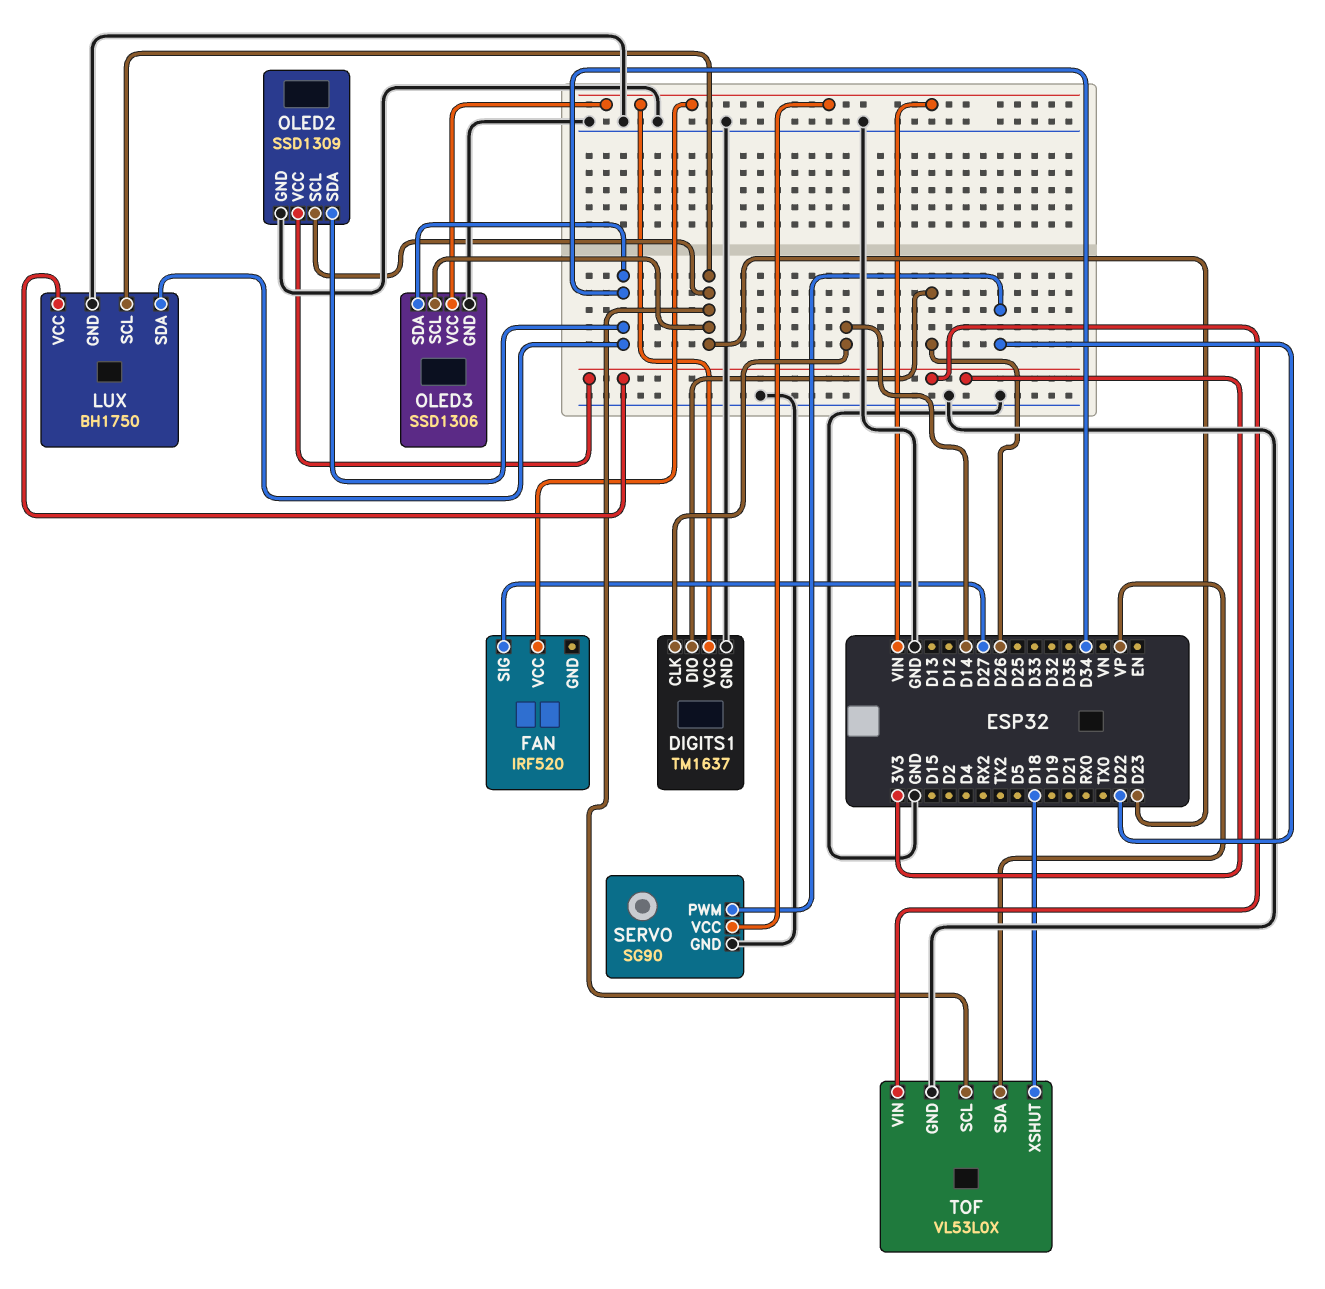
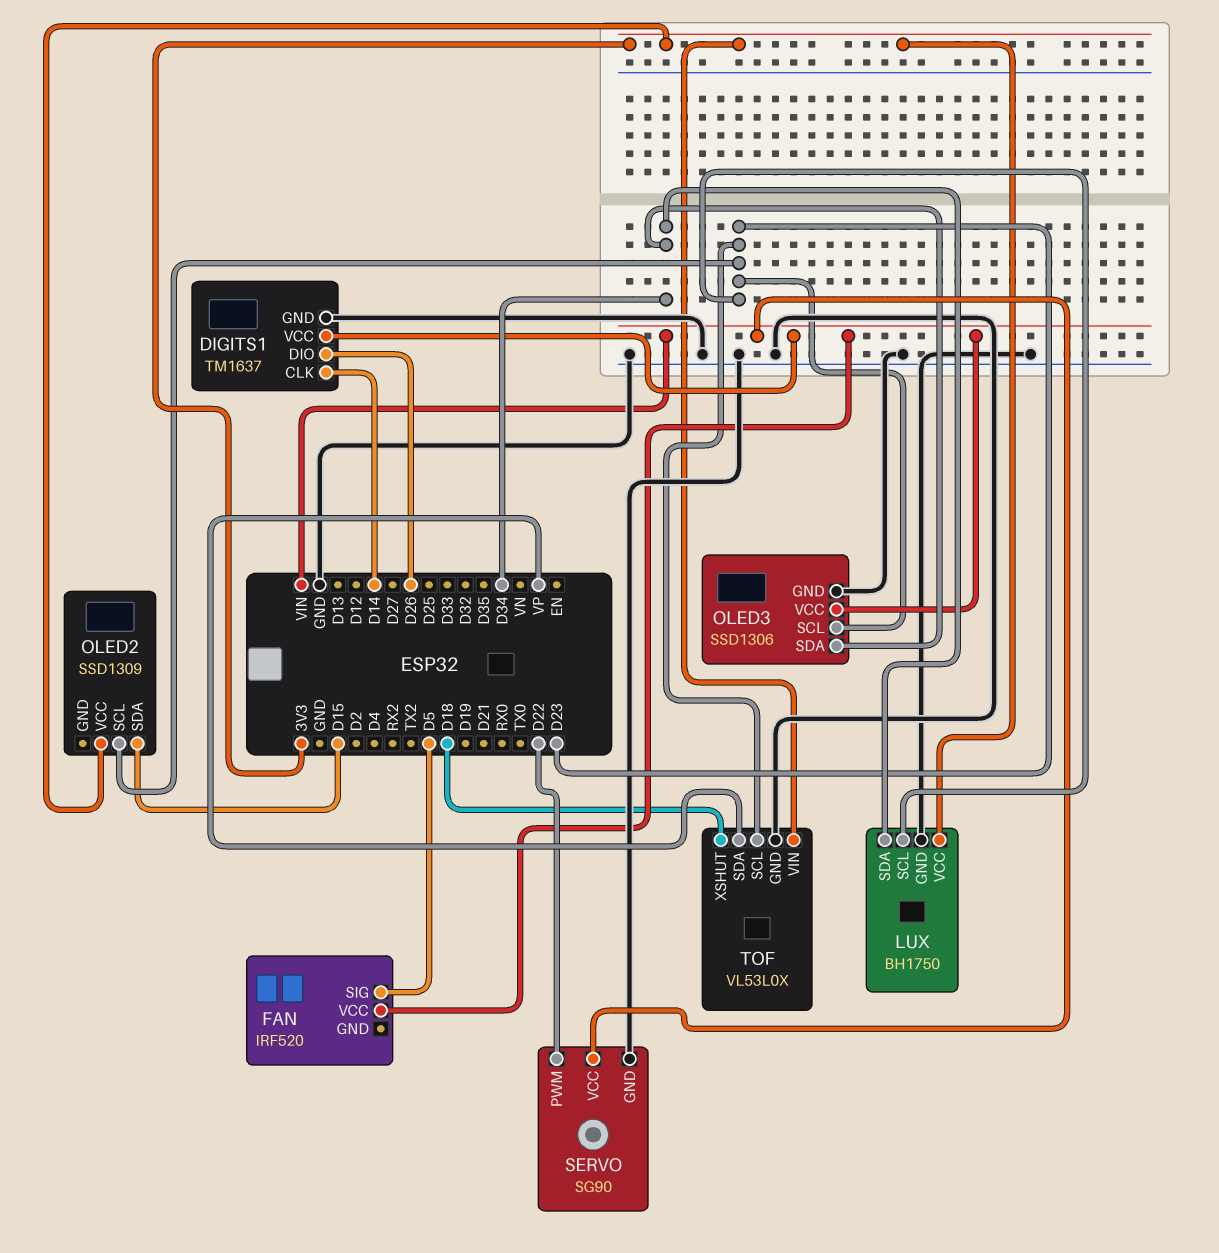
FAN pin SIG: D27 -> D5
OLED2 pin GND: GND -> none
OLED2 pin SDA: D34 -> D15

